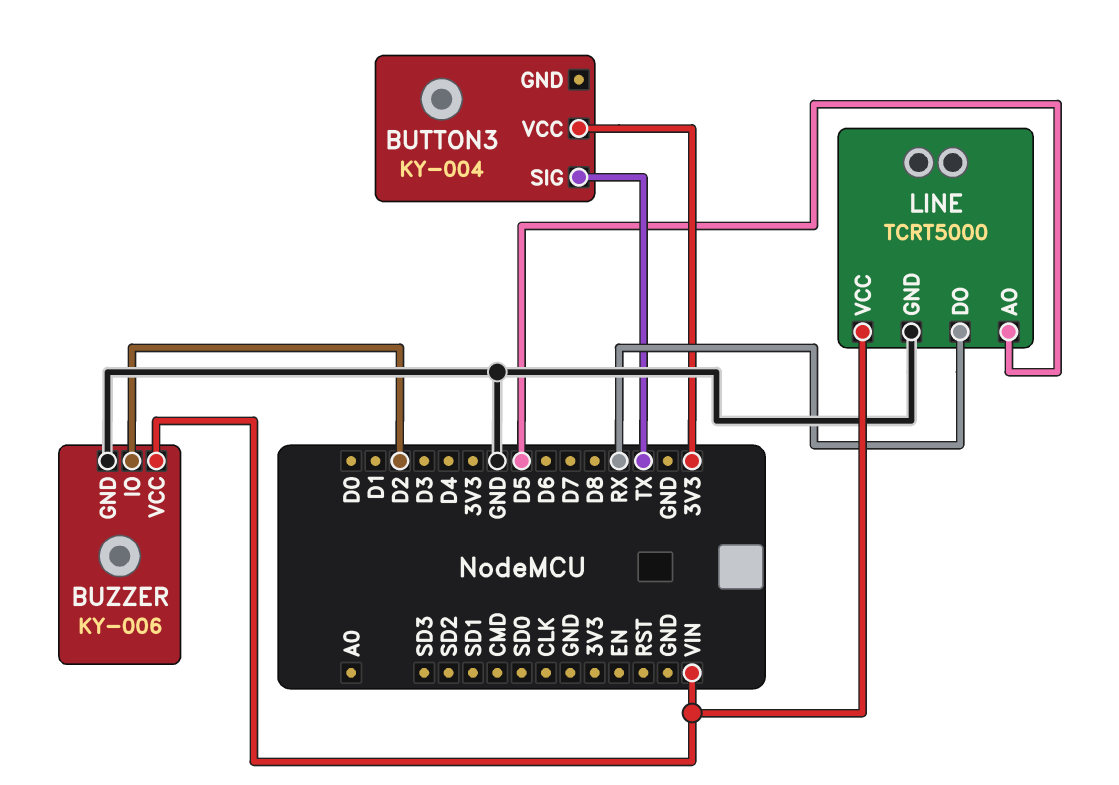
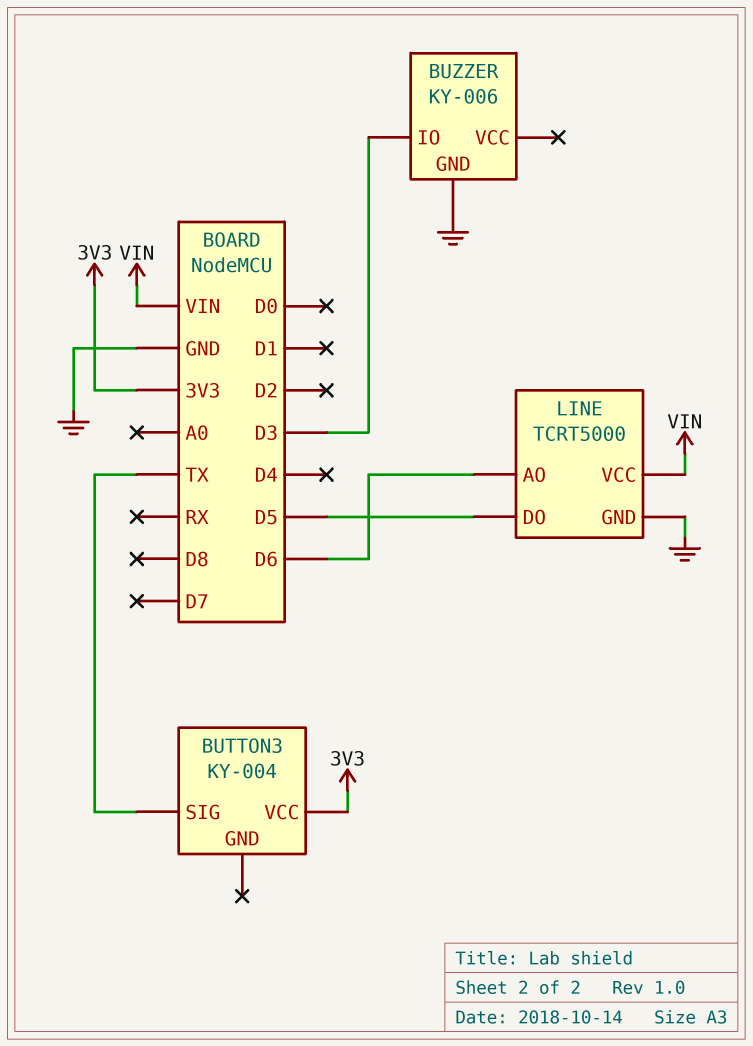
BUZZER pin IO: D2 -> D3
BUZZER pin VCC: VIN -> none
LINE pin AO: D5 -> D6
LINE pin DO: RX -> D5

